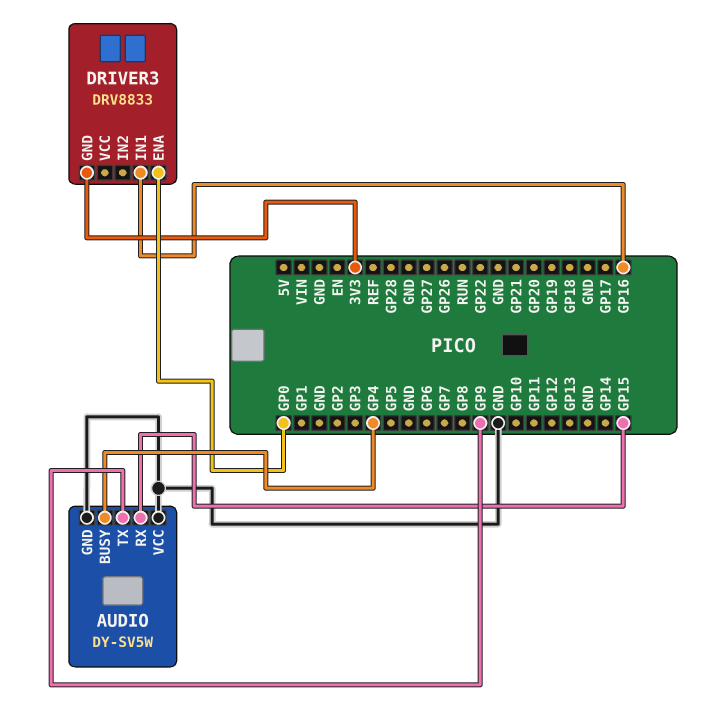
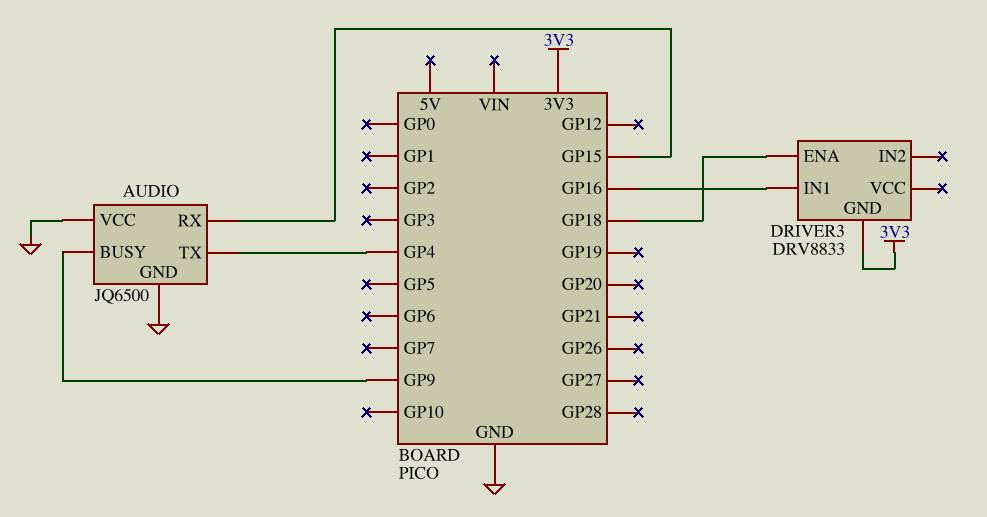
AUDIO: DY-SV5W -> JQ6500
AUDIO pin BUSY: GP4 -> GP9
AUDIO pin TX: GP9 -> GP4
DRIVER3 pin ENA: GP0 -> GP18

